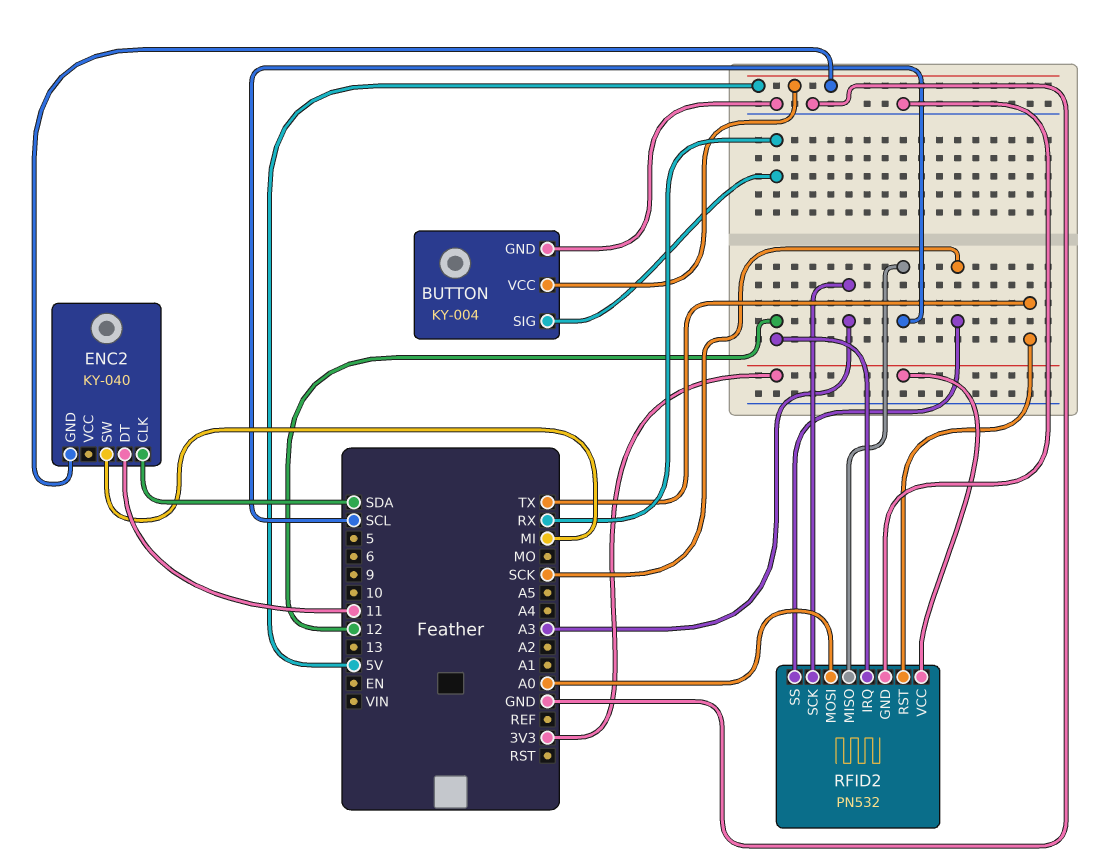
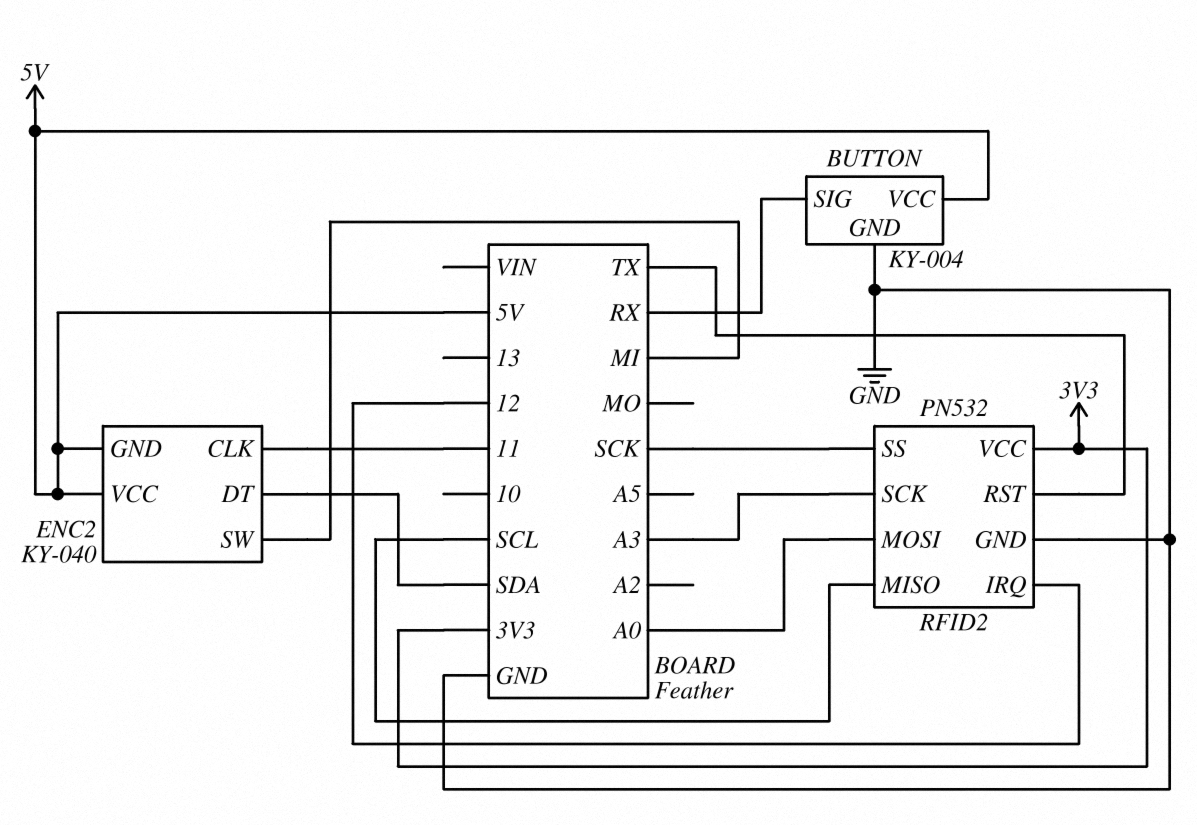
ENC2 pin CLK: SDA -> 11
ENC2 pin DT: 11 -> SDA
ENC2 pin VCC: none -> 5V

